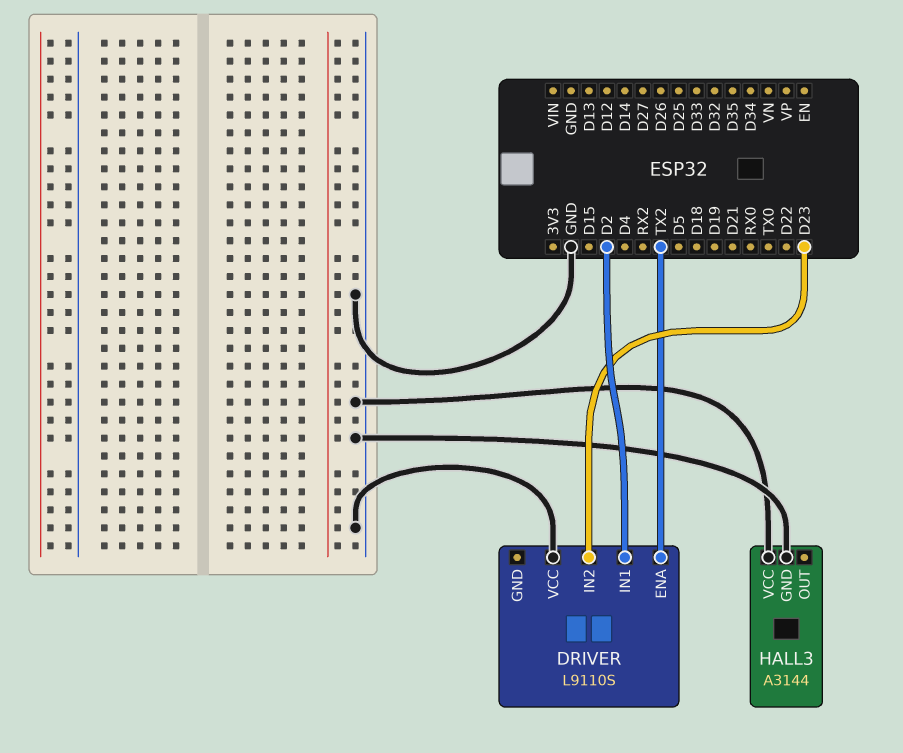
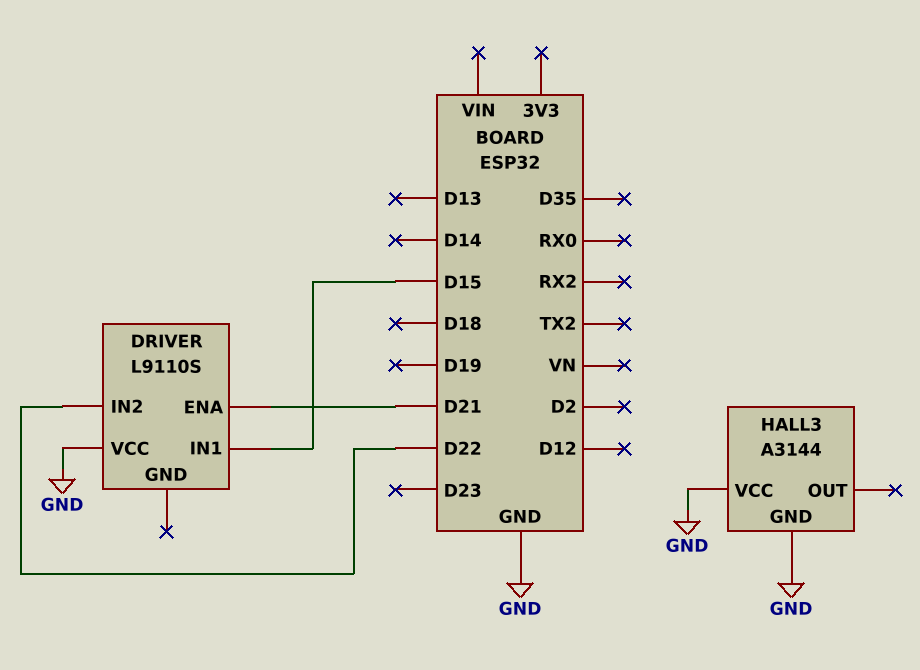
DRIVER pin ENA: TX2 -> D21
DRIVER pin IN1: D2 -> D15
DRIVER pin IN2: D23 -> D22

